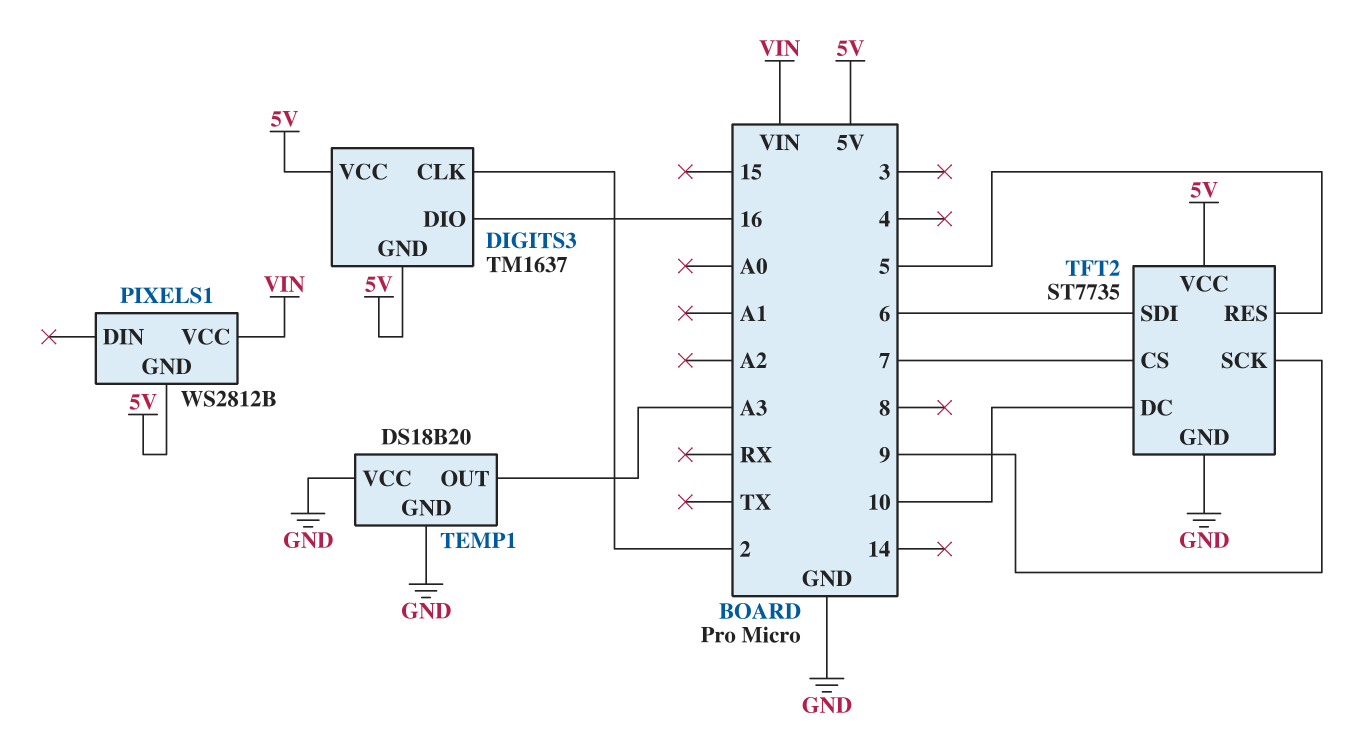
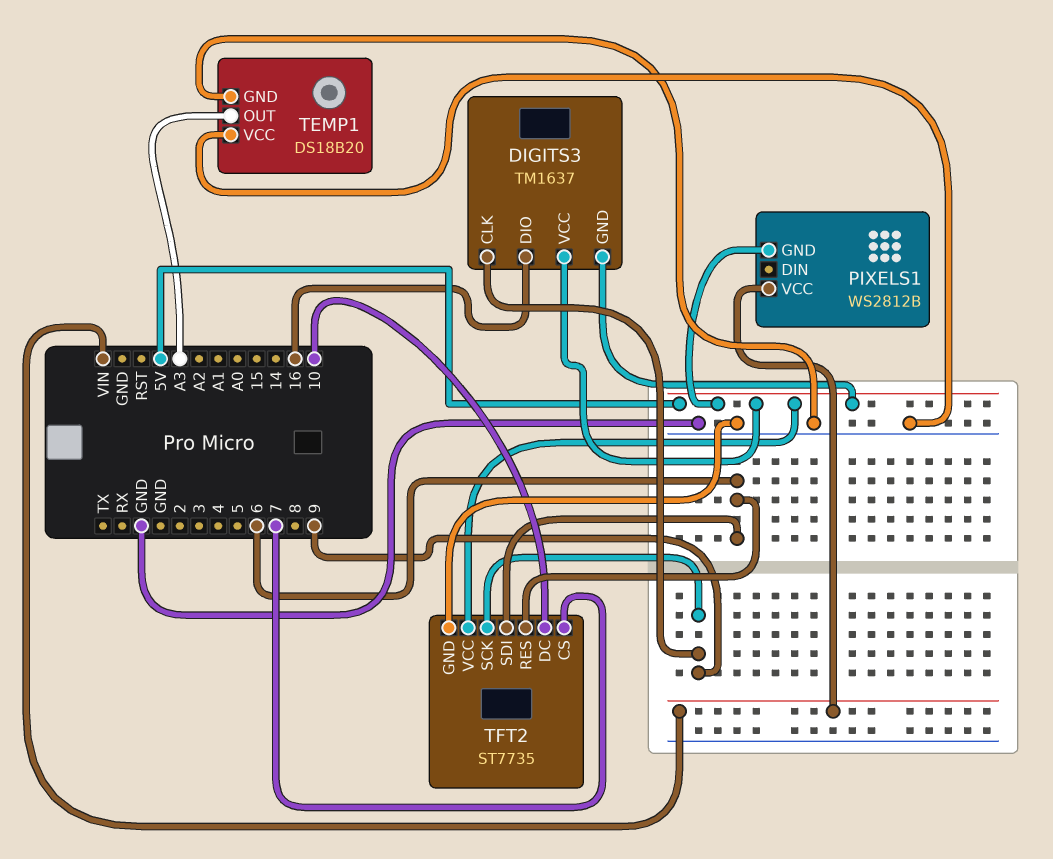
DIGITS3 pin CLK: 2 -> 9
TFT2 pin RES: 5 -> 6

